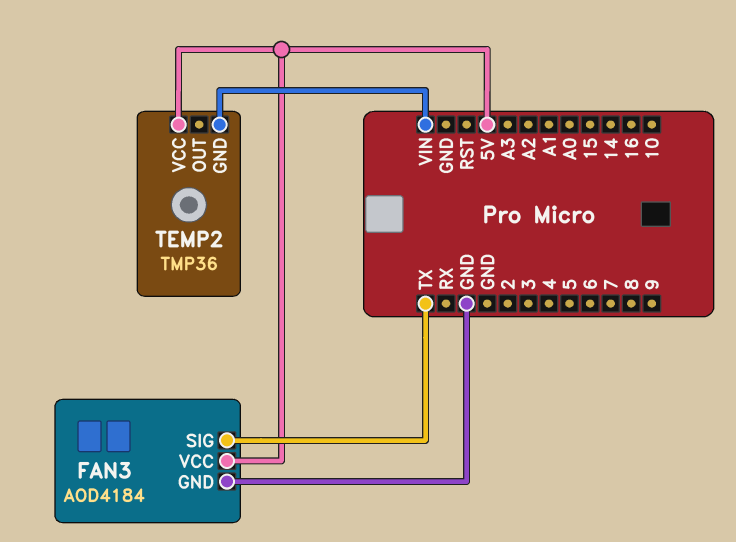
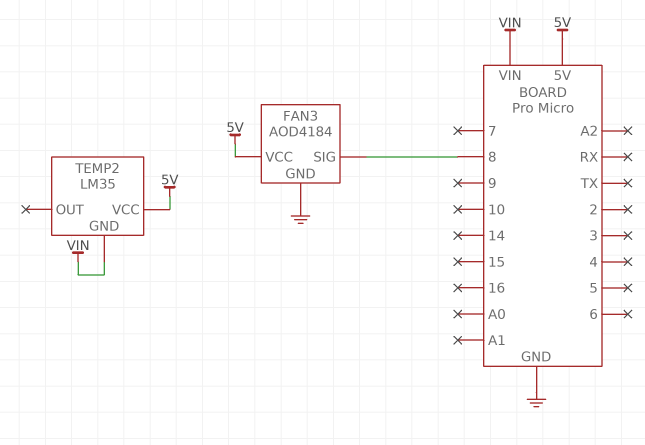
FAN3 pin SIG: TX -> 8
TEMP2: TMP36 -> LM35

